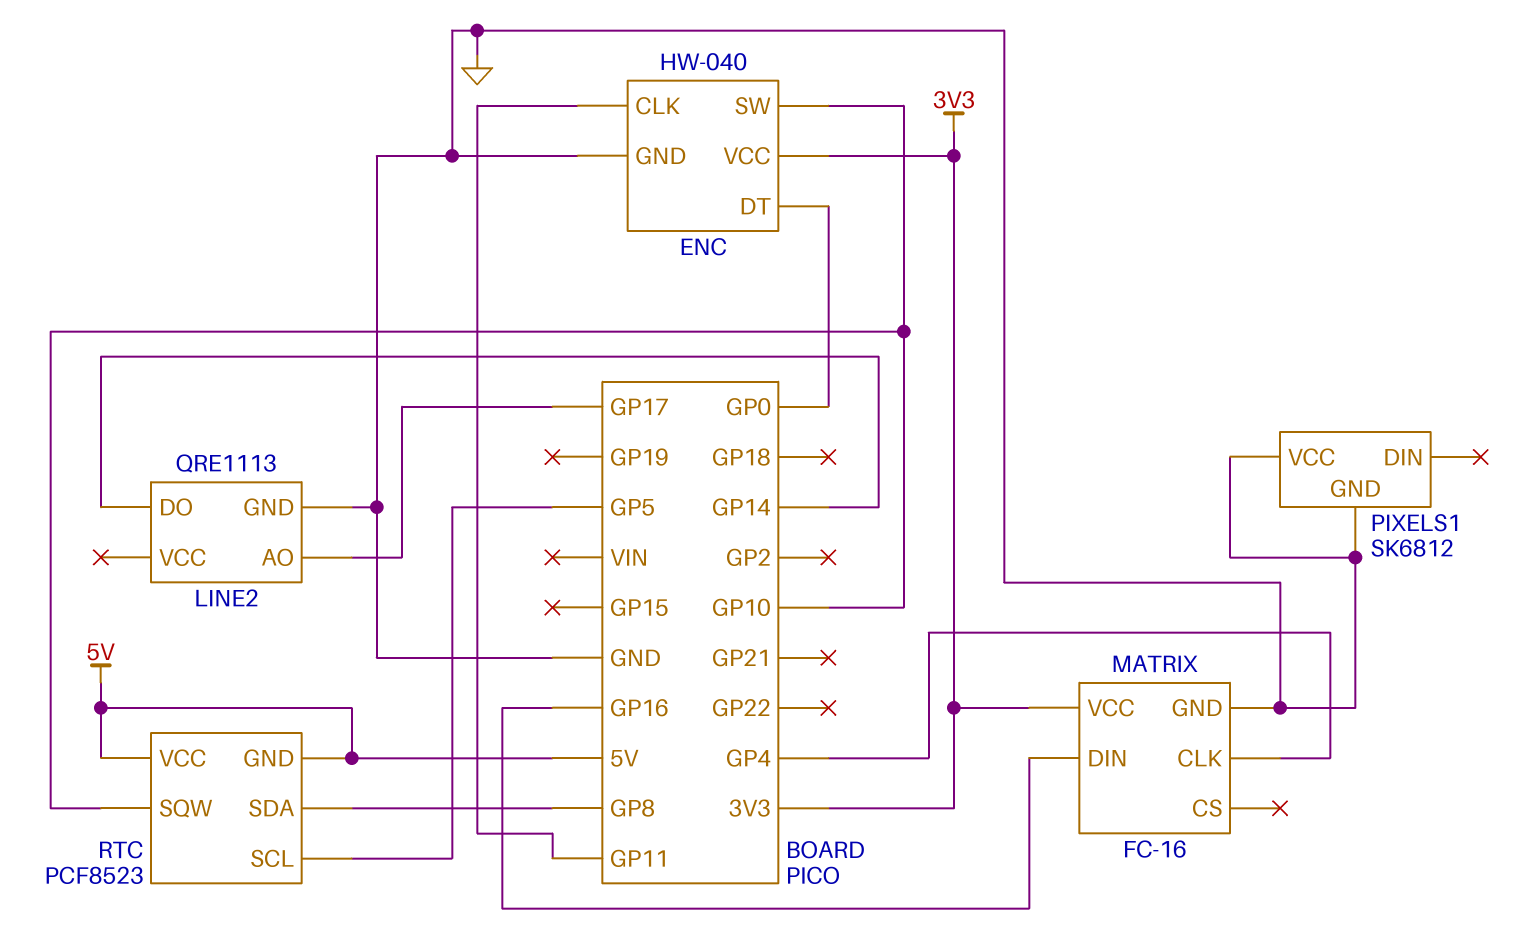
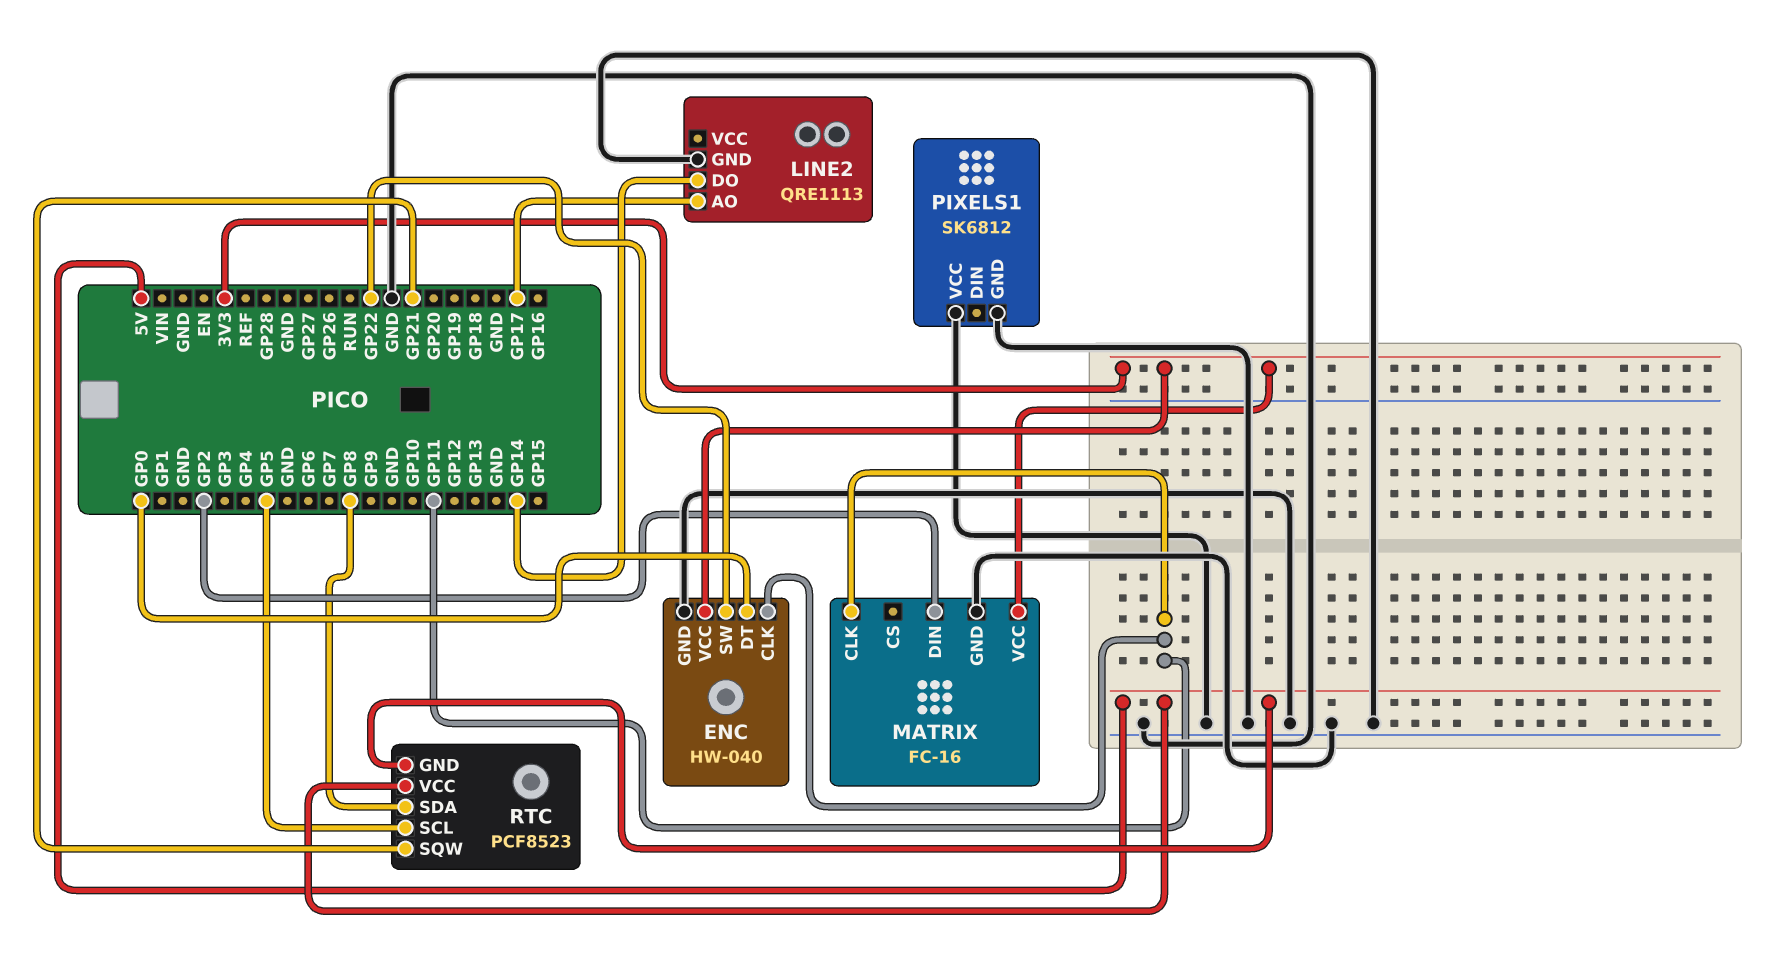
ENC pin SW: GP10 -> GP22
MATRIX pin CLK: GP4 -> GP11
MATRIX pin DIN: GP16 -> GP2
RTC pin SQW: GP10 -> GP21

